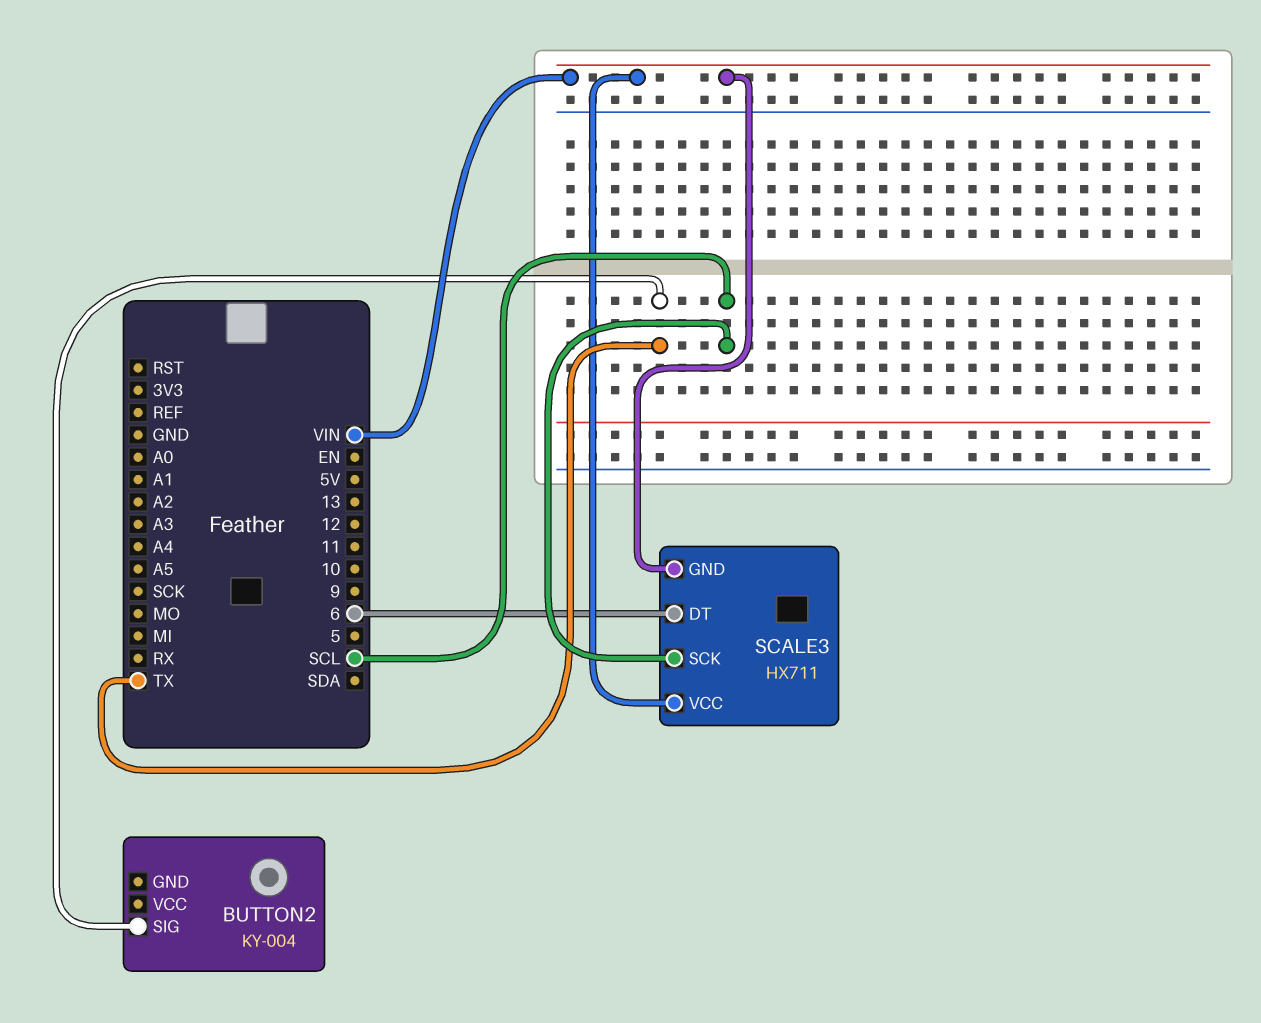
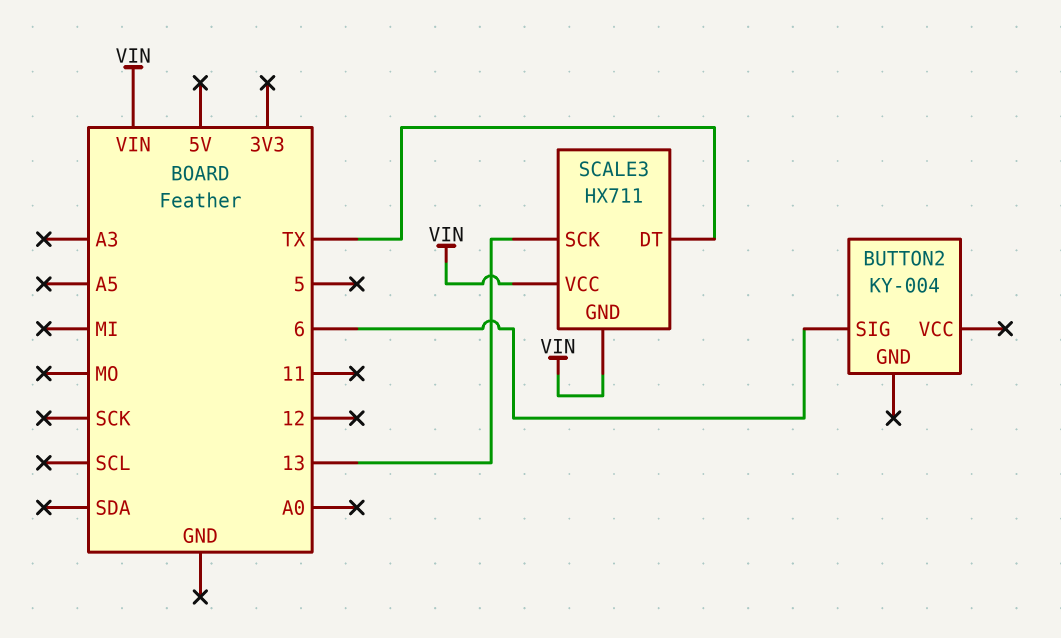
BUTTON2 pin SIG: TX -> 6
SCALE3 pin DT: 6 -> TX
SCALE3 pin SCK: SCL -> 13

